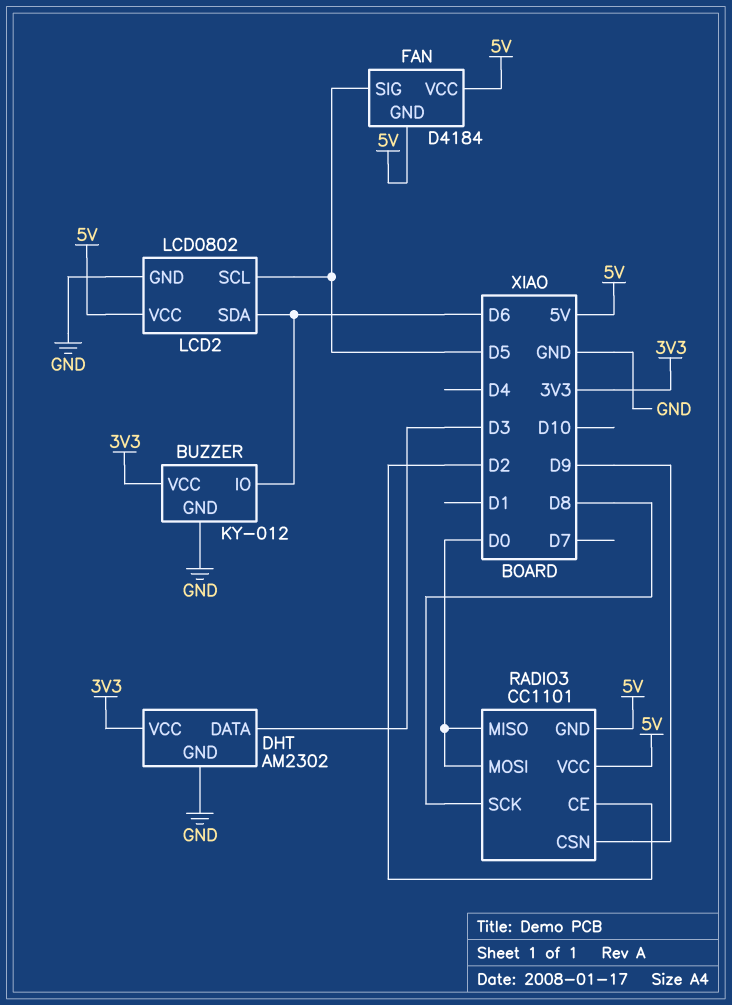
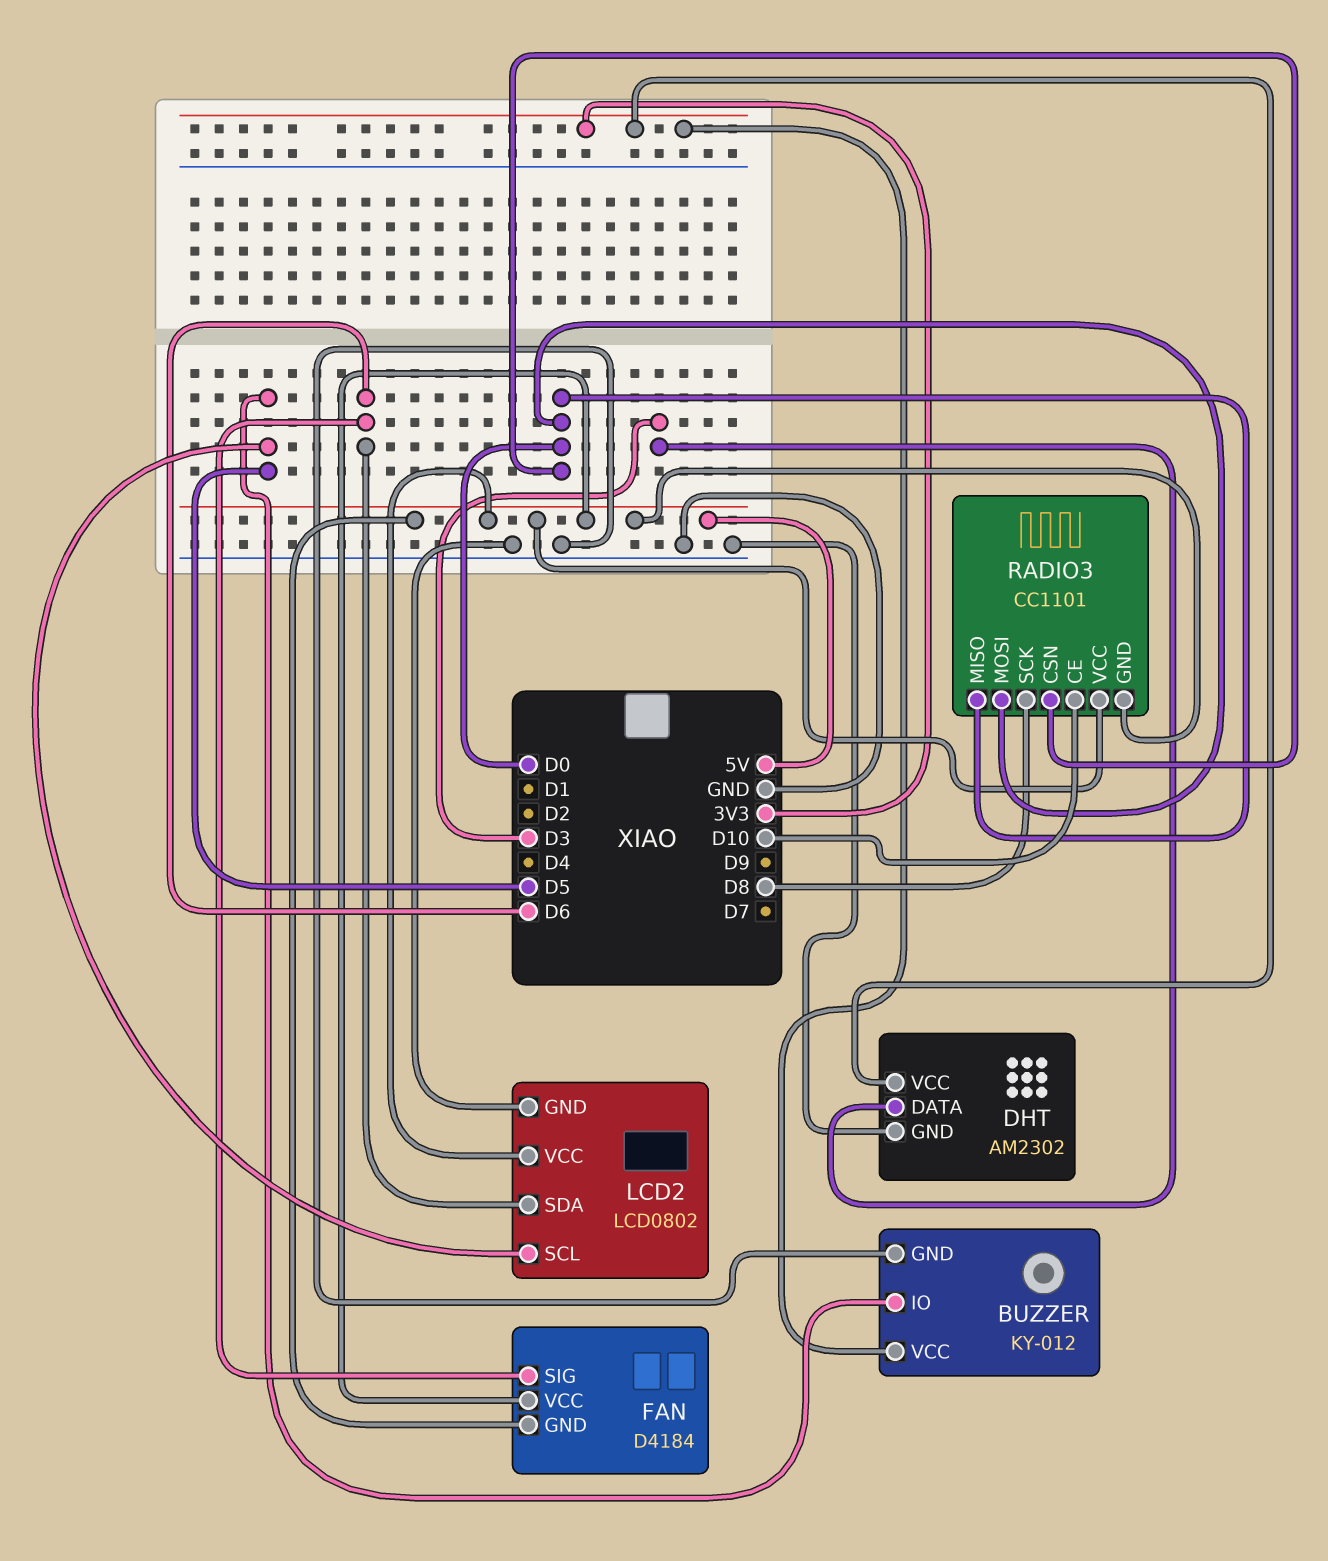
BUZZER pin IO: D6 -> D5
FAN pin SIG: D5 -> D6
RADIO3 pin CE: D2 -> D10
RADIO3 pin CSN: D9 -> D0

